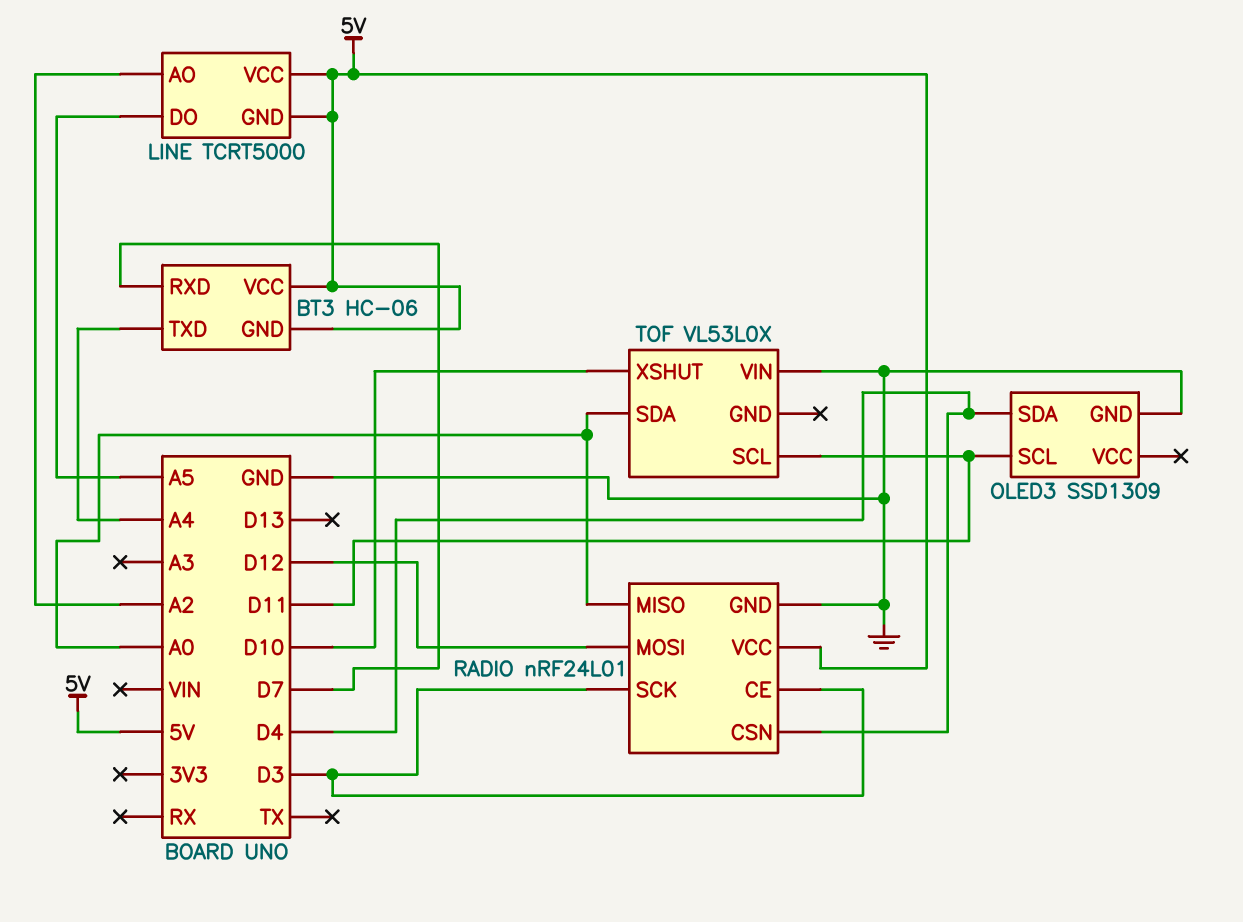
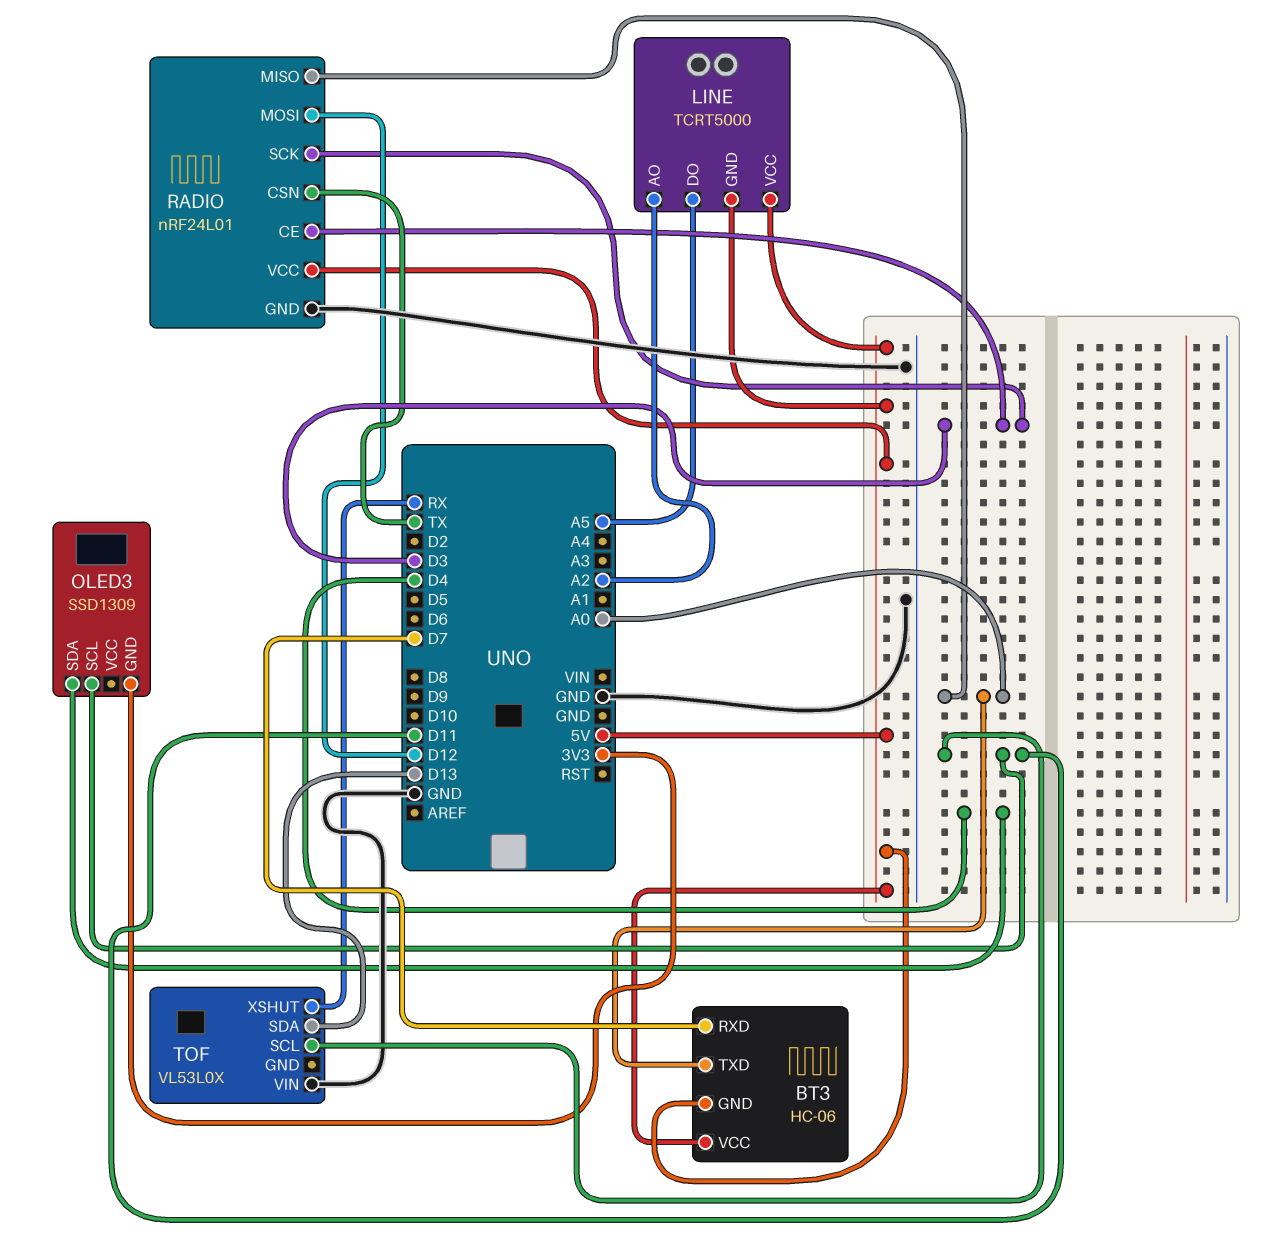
BT3 pin TXD: A4 -> A0
OLED3 pin GND: GND -> 3V3
RADIO pin CSN: D4 -> TX
TOF pin SDA: A0 -> D13
TOF pin XSHUT: D10 -> RX

